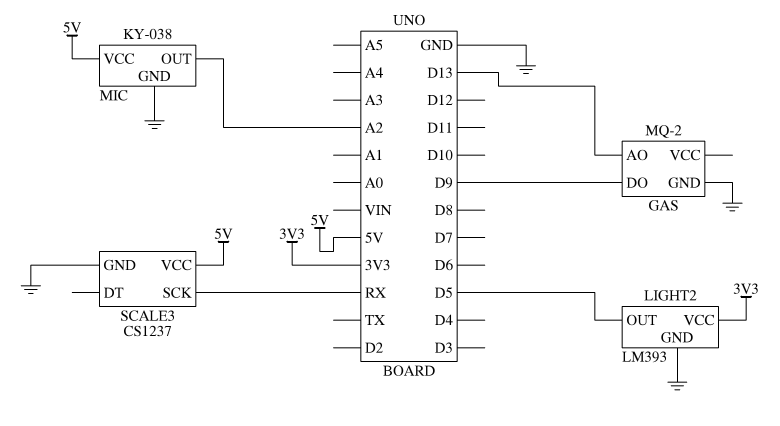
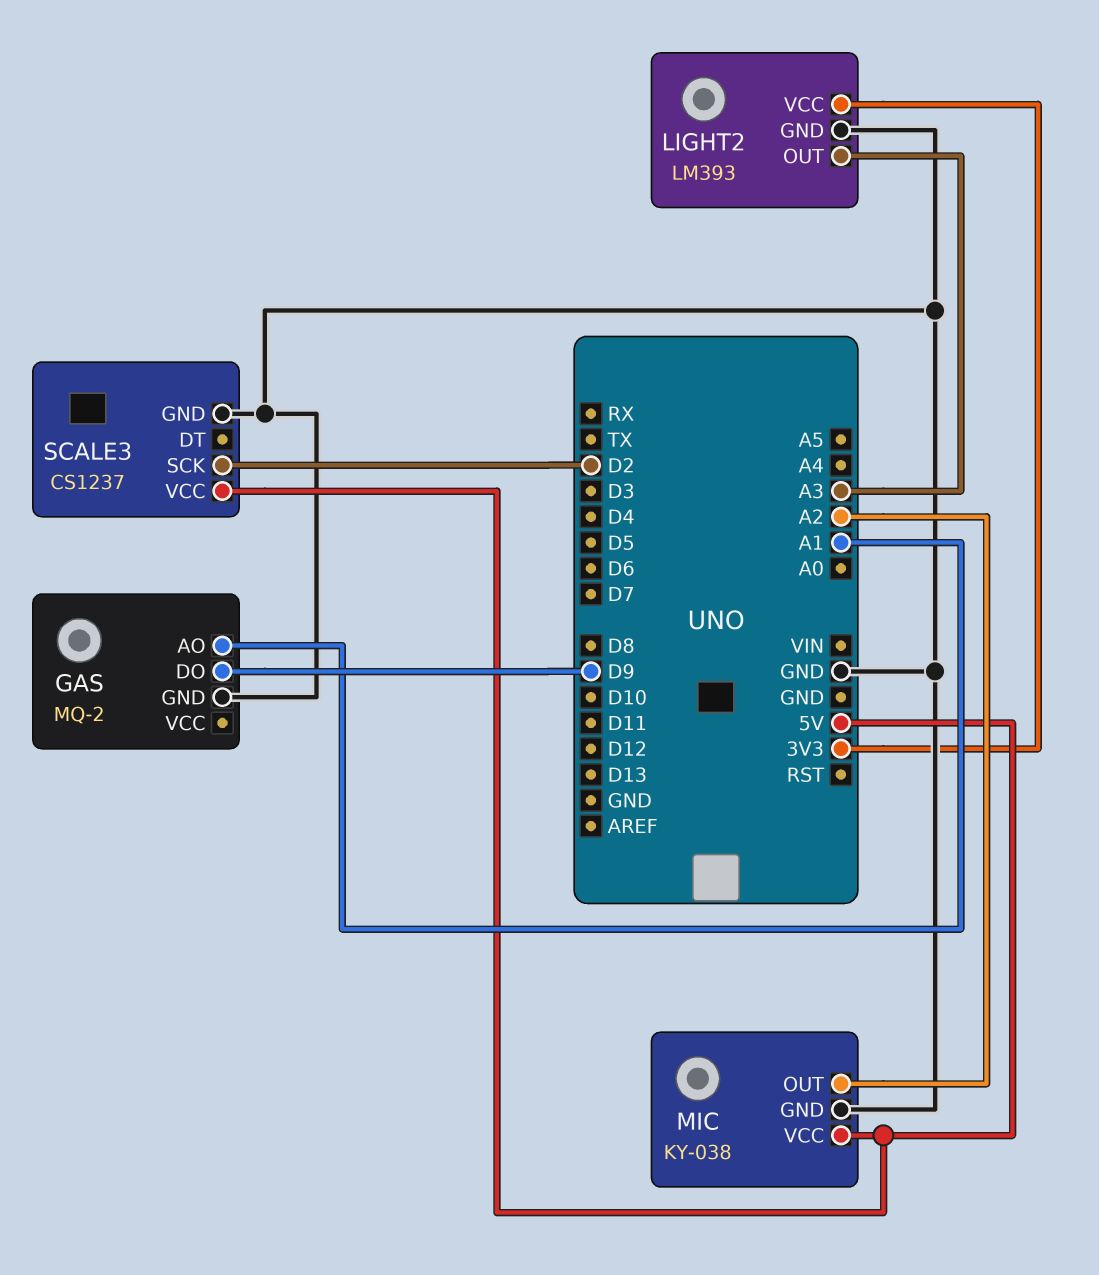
GAS pin AO: D13 -> A1
LIGHT2 pin OUT: D5 -> A3
SCALE3 pin SCK: RX -> D2

